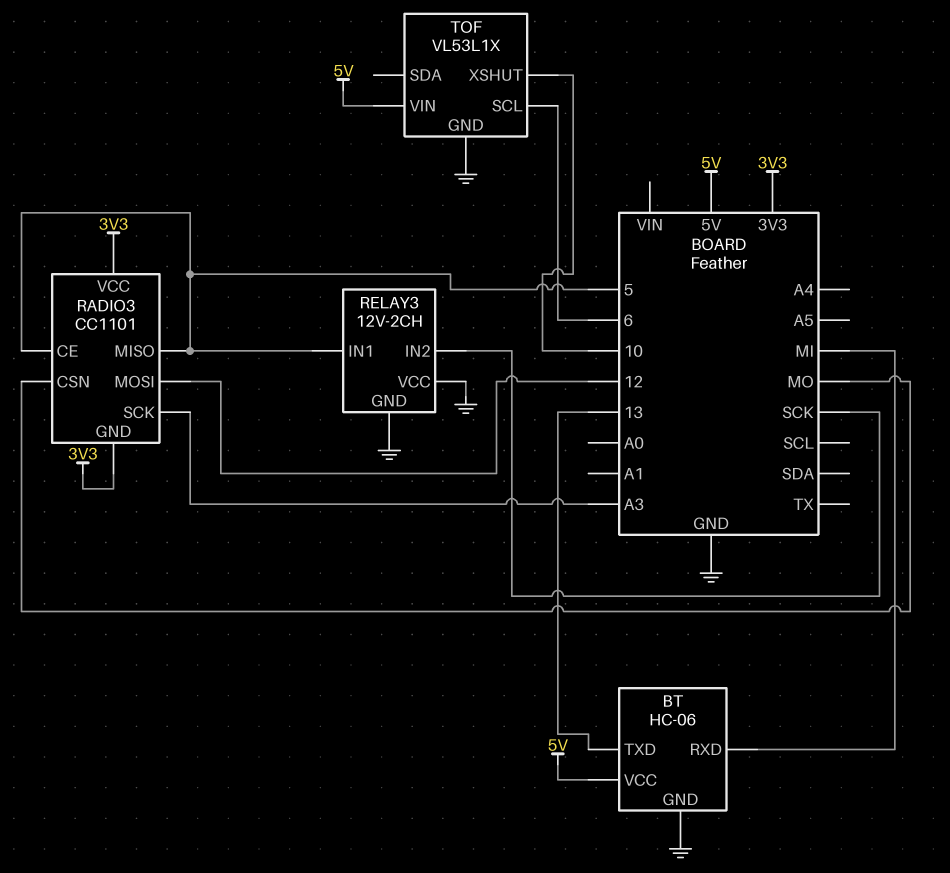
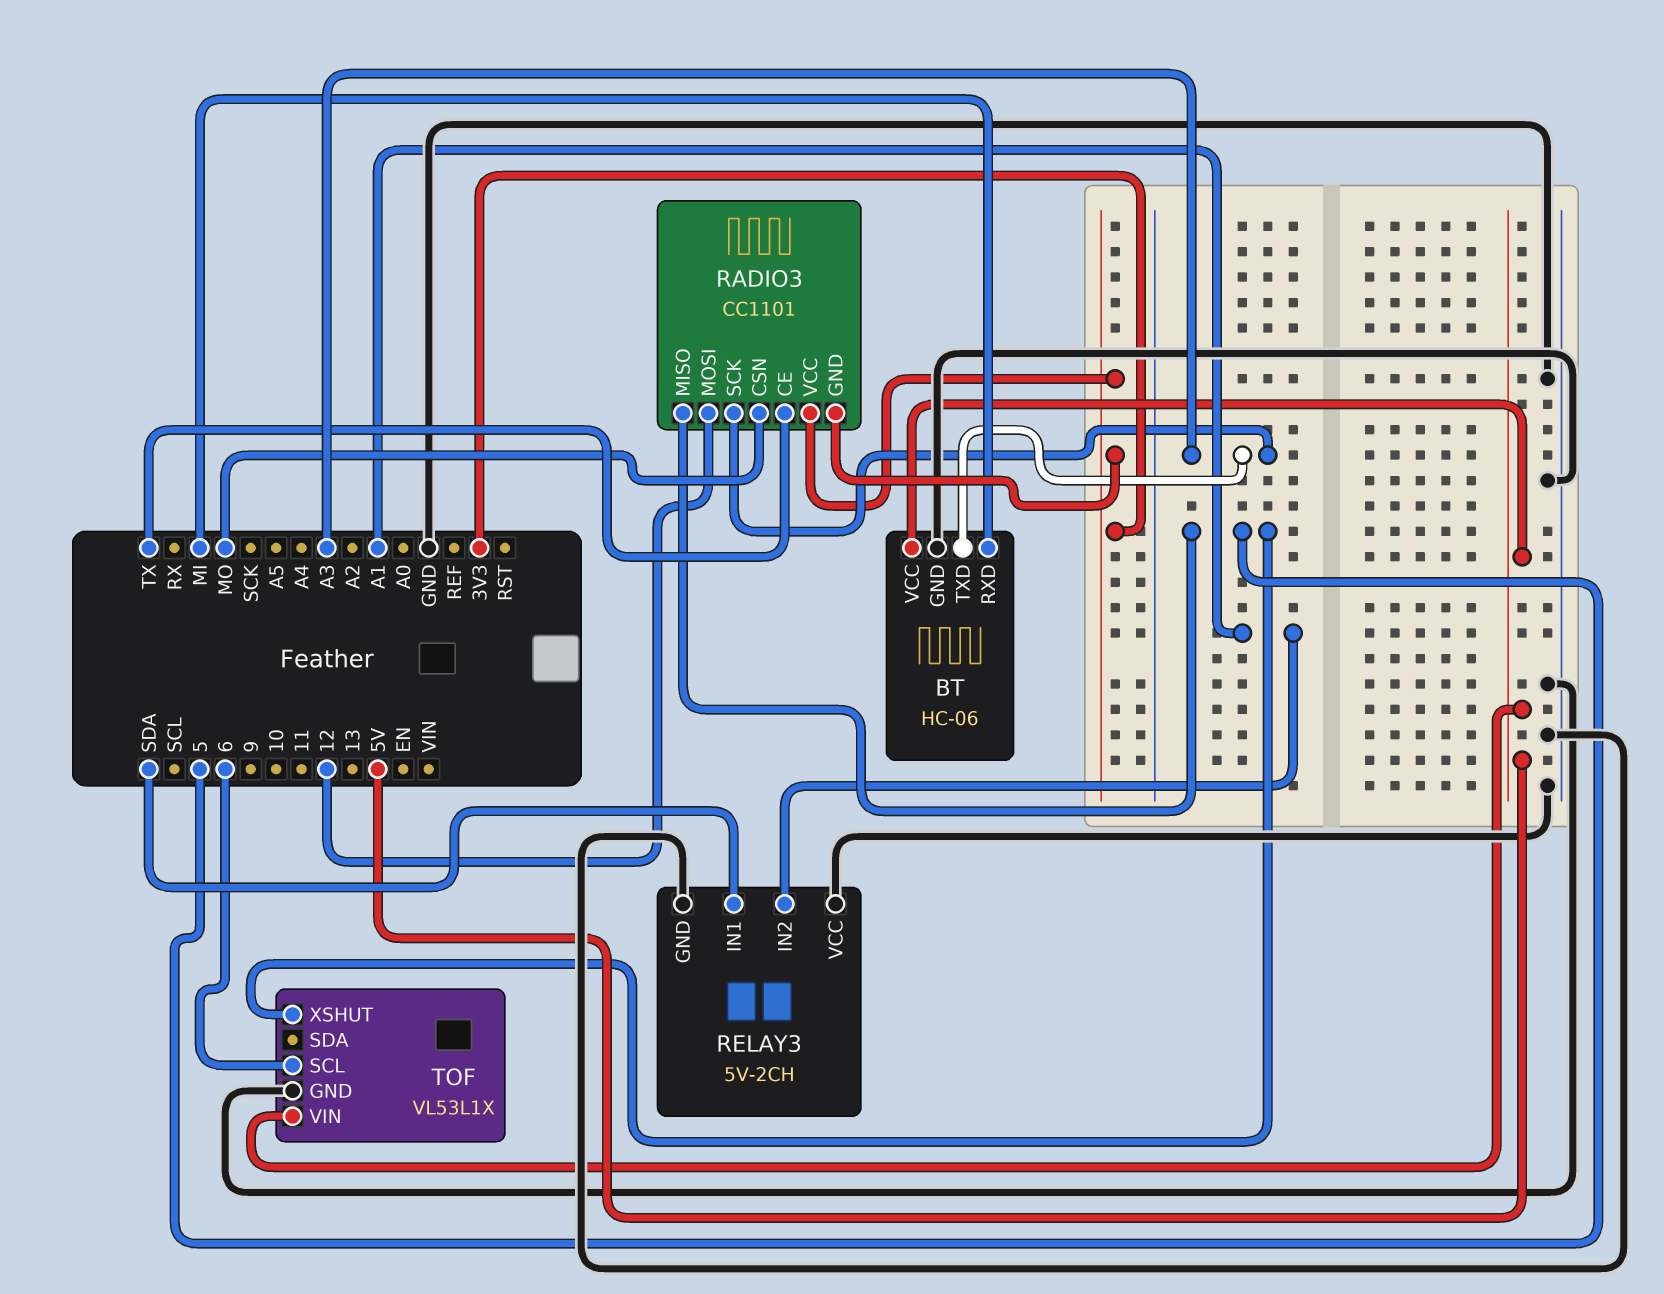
BT pin TXD: 13 -> A3
RADIO3 pin CE: 5 -> TX
RELAY3: 12V-2CH -> 5V-2CH
RELAY3 pin IN1: 5 -> SDA
RELAY3 pin IN2: SCK -> A1
TOF pin XSHUT: 10 -> 5

